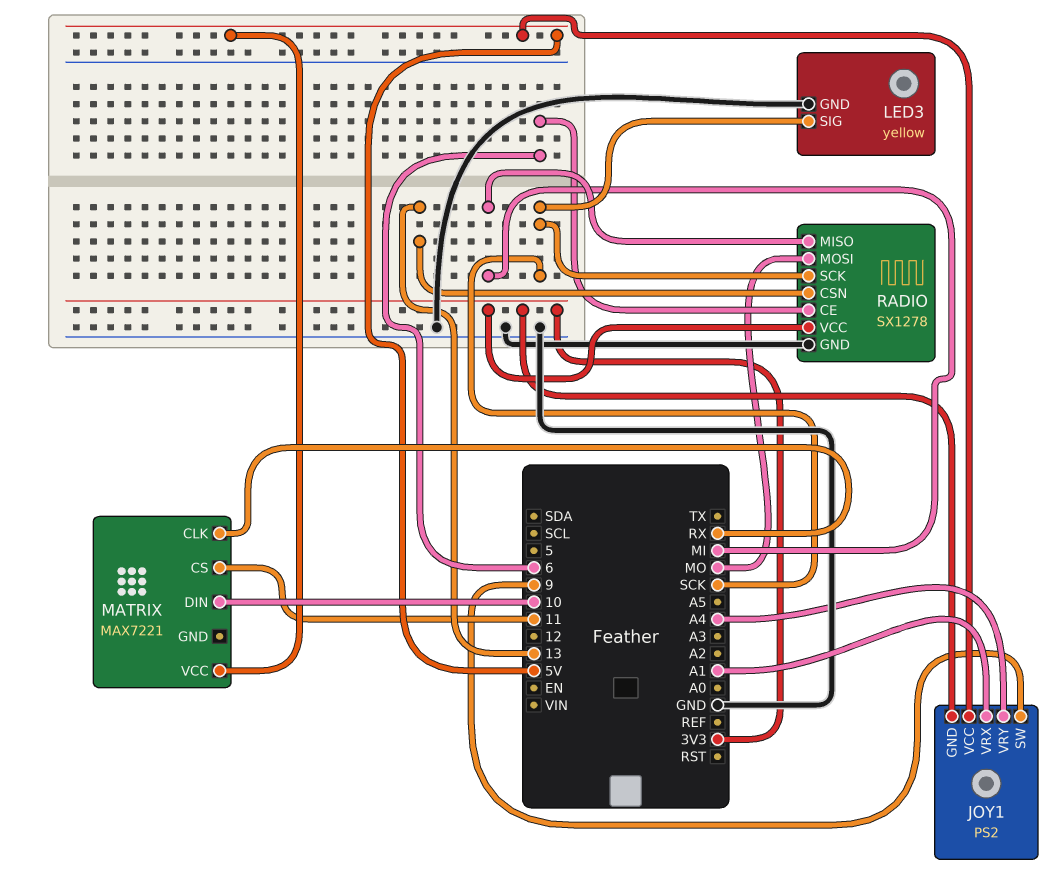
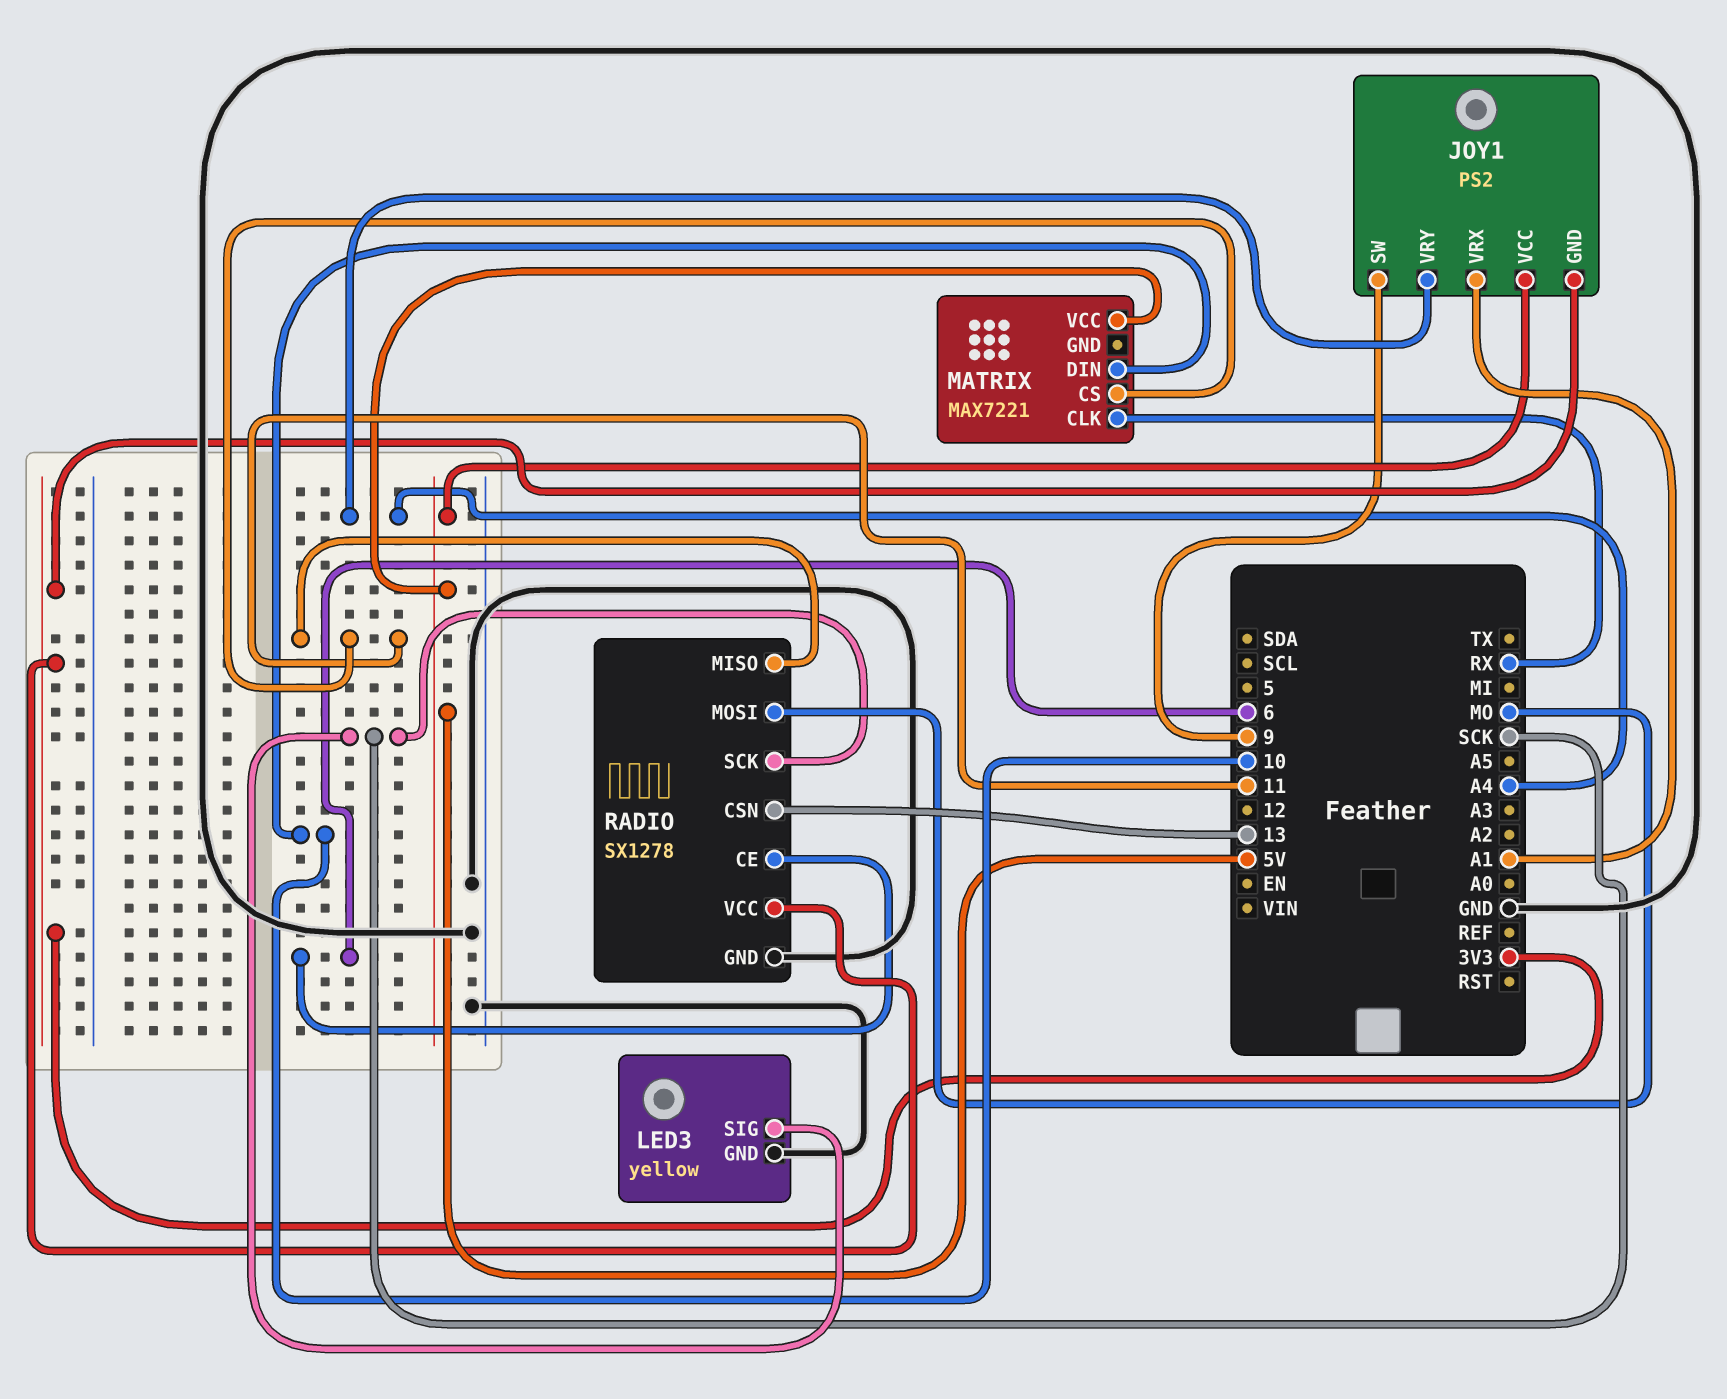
RADIO pin MISO: MI -> 11

